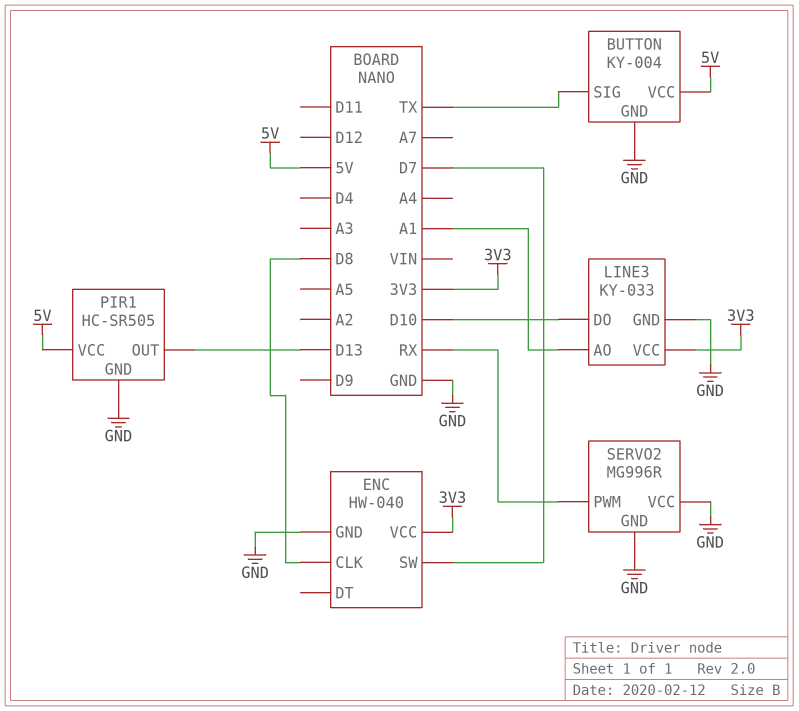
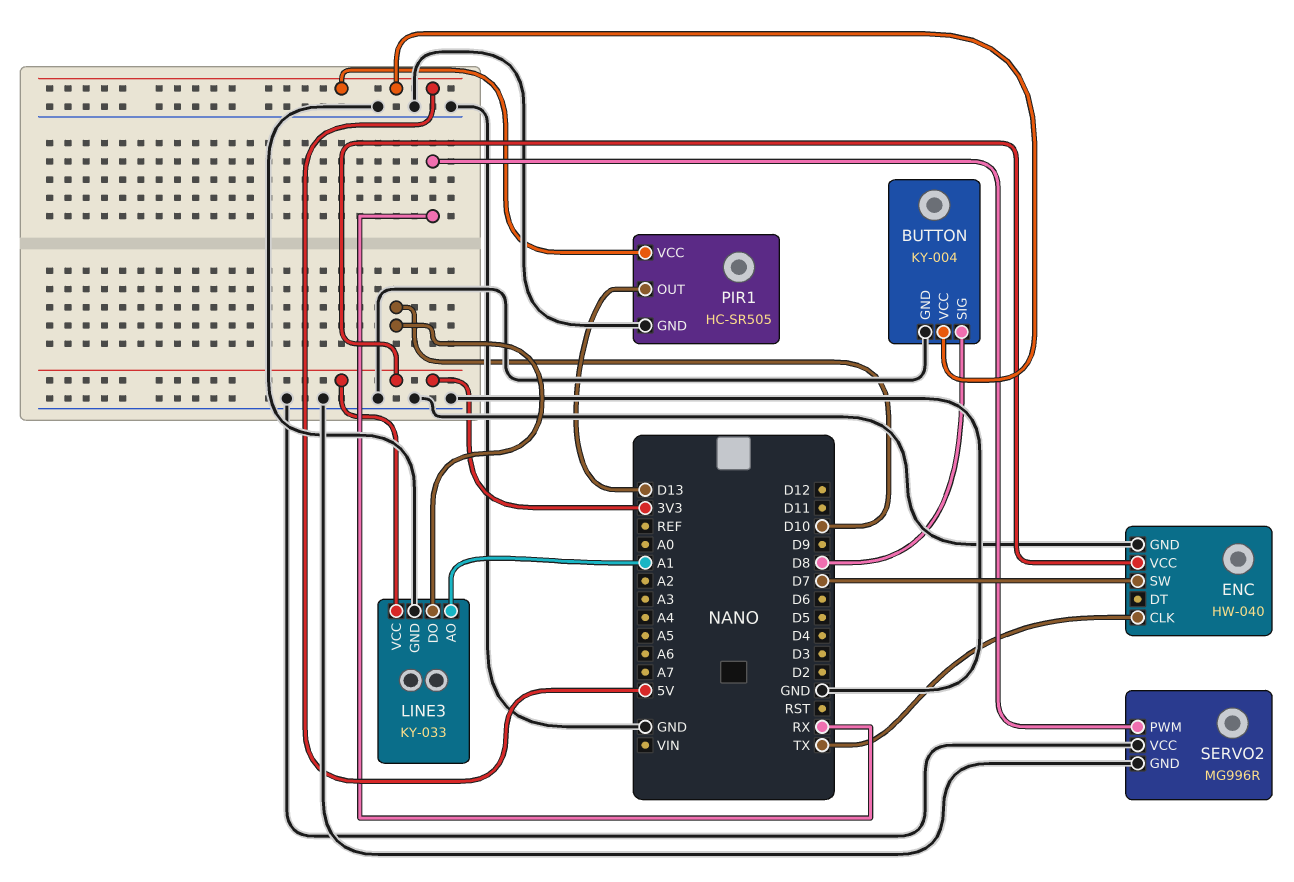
BUTTON pin SIG: TX -> D8
ENC pin CLK: D8 -> TX

